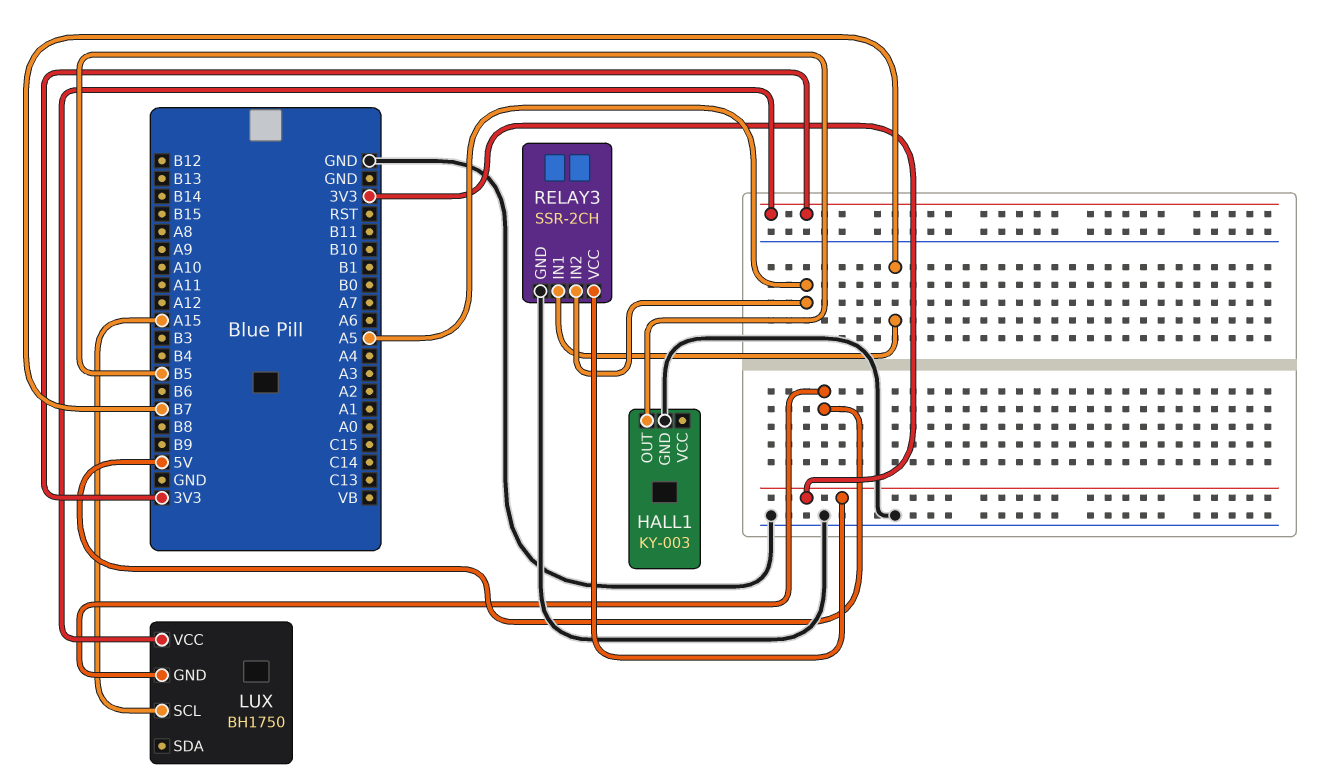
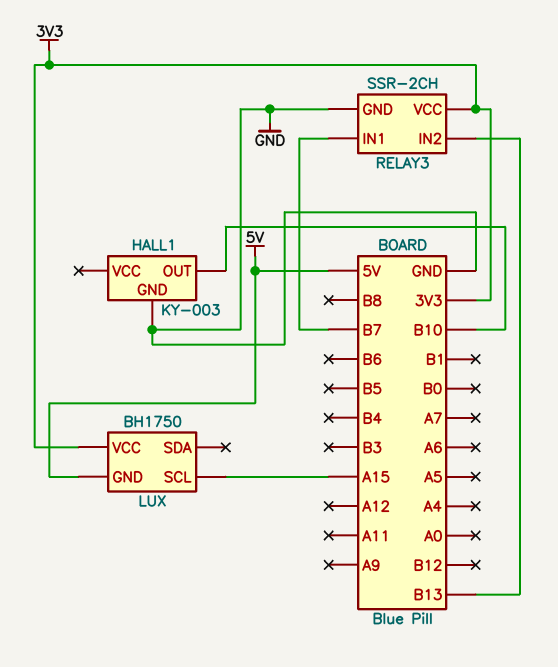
HALL1 pin OUT: B5 -> B10
RELAY3 pin IN2: A5 -> B13

